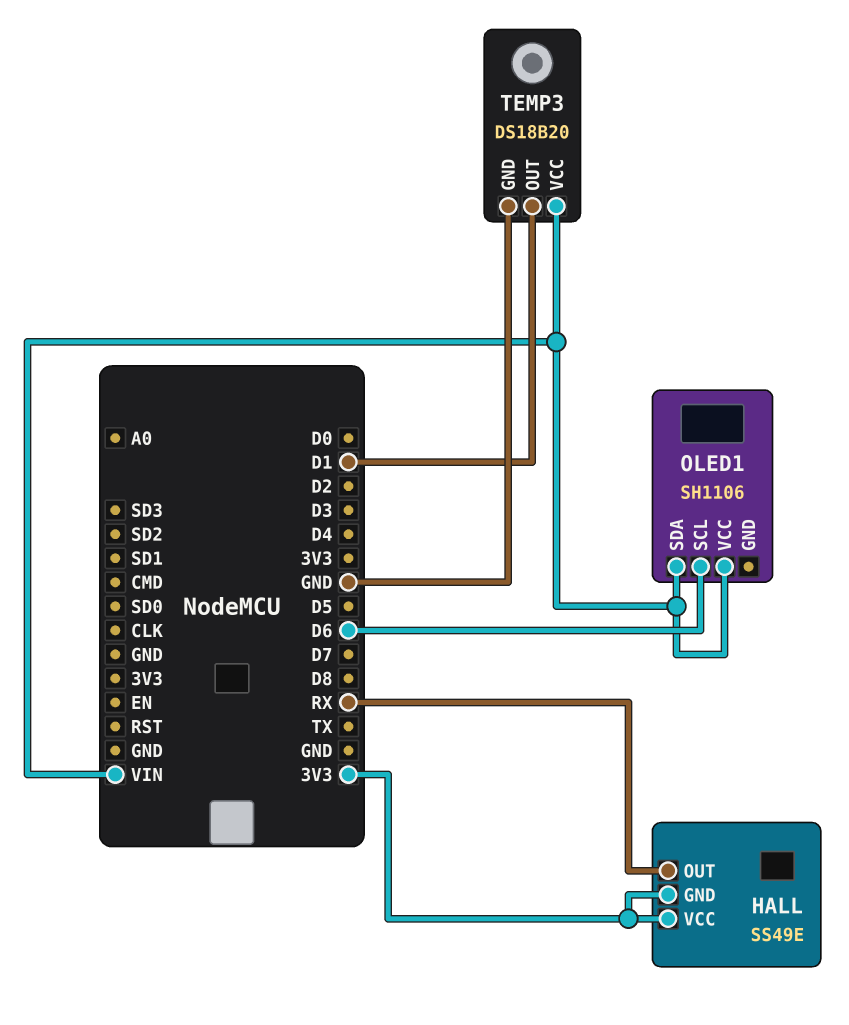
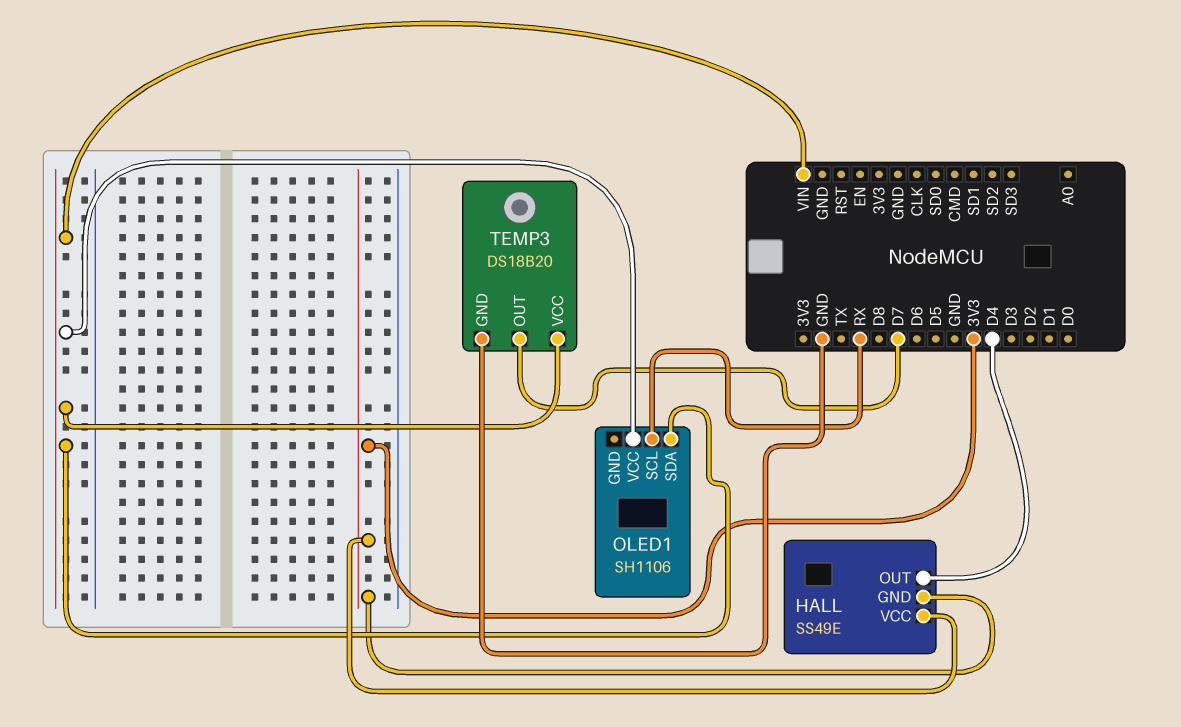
HALL pin OUT: RX -> D4
OLED1 pin SCL: D6 -> RX
TEMP3 pin OUT: D1 -> D7

